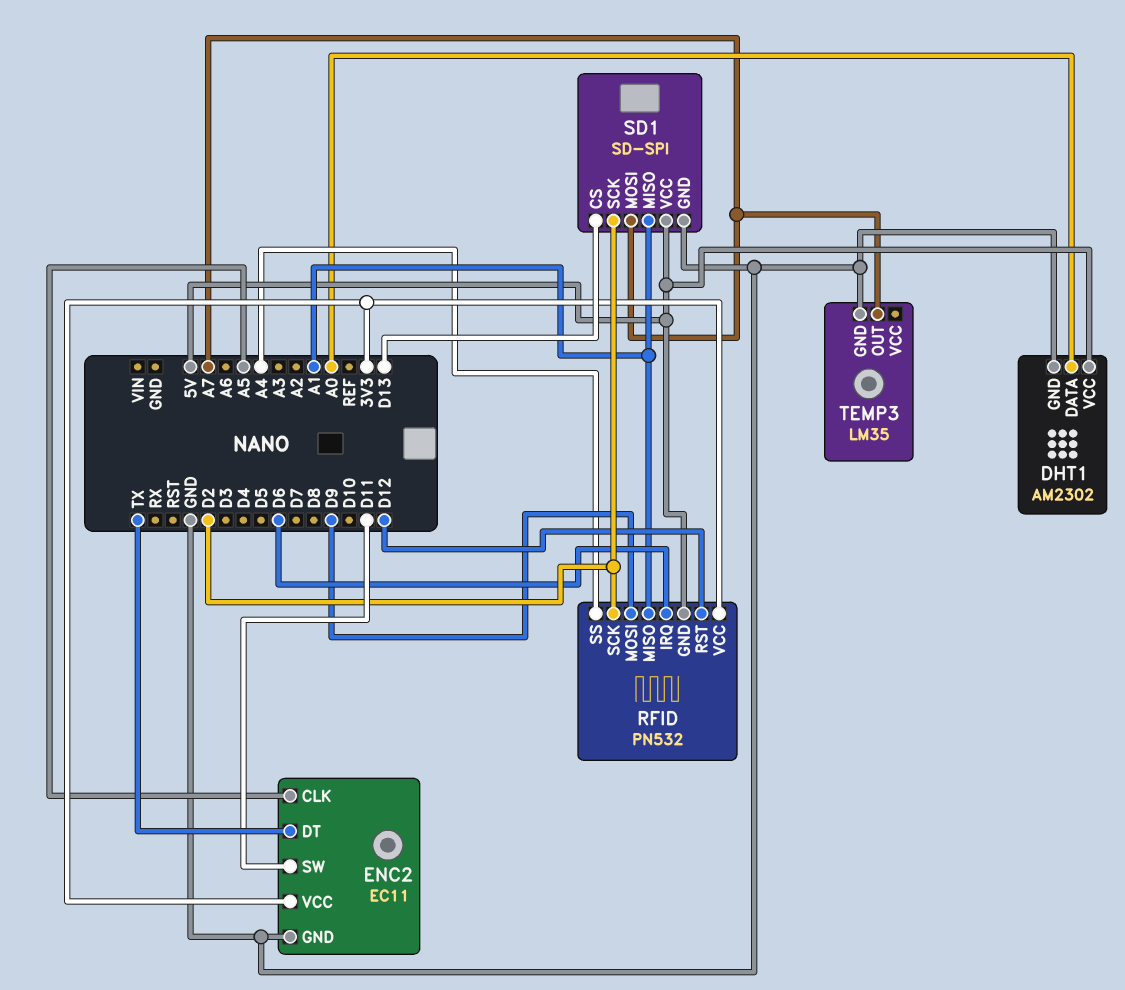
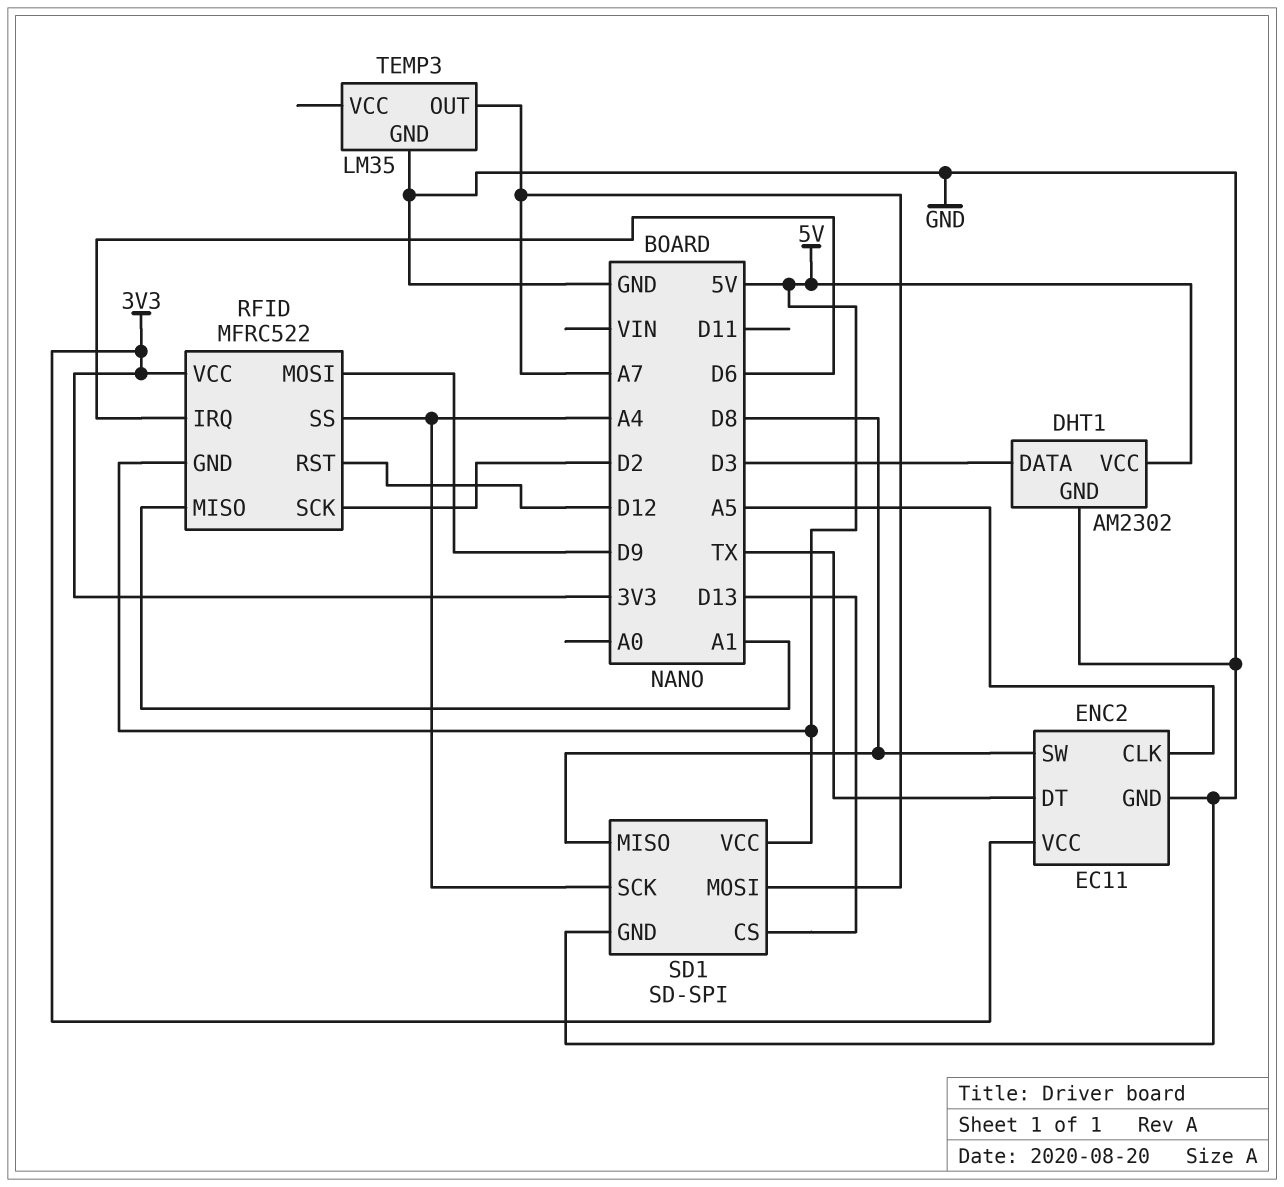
DHT1 pin DATA: A0 -> D3
ENC2 pin SW: D11 -> D8
RFID: PN532 -> MFRC522
SD1 pin MISO: A1 -> D8
SD1 pin SCK: D2 -> A4

